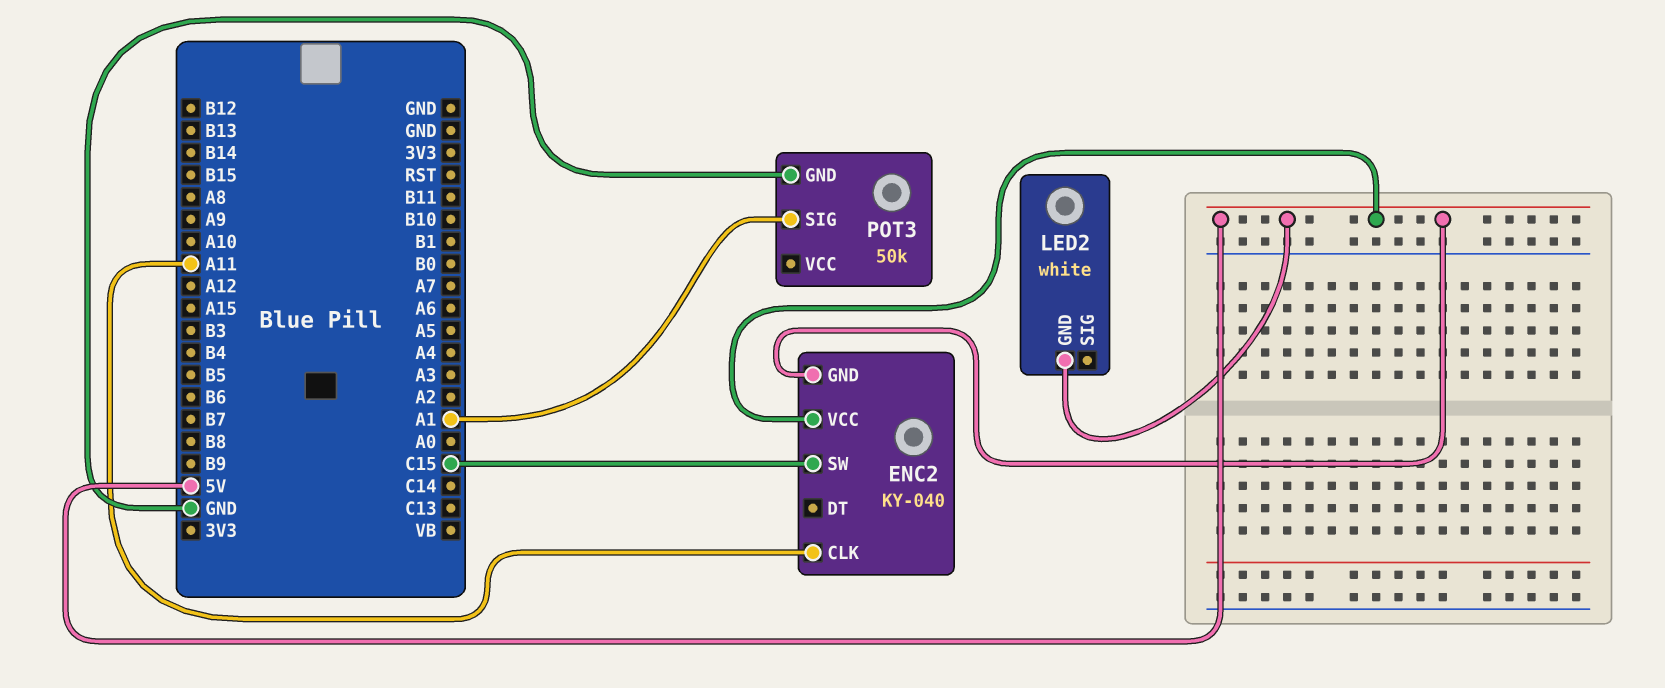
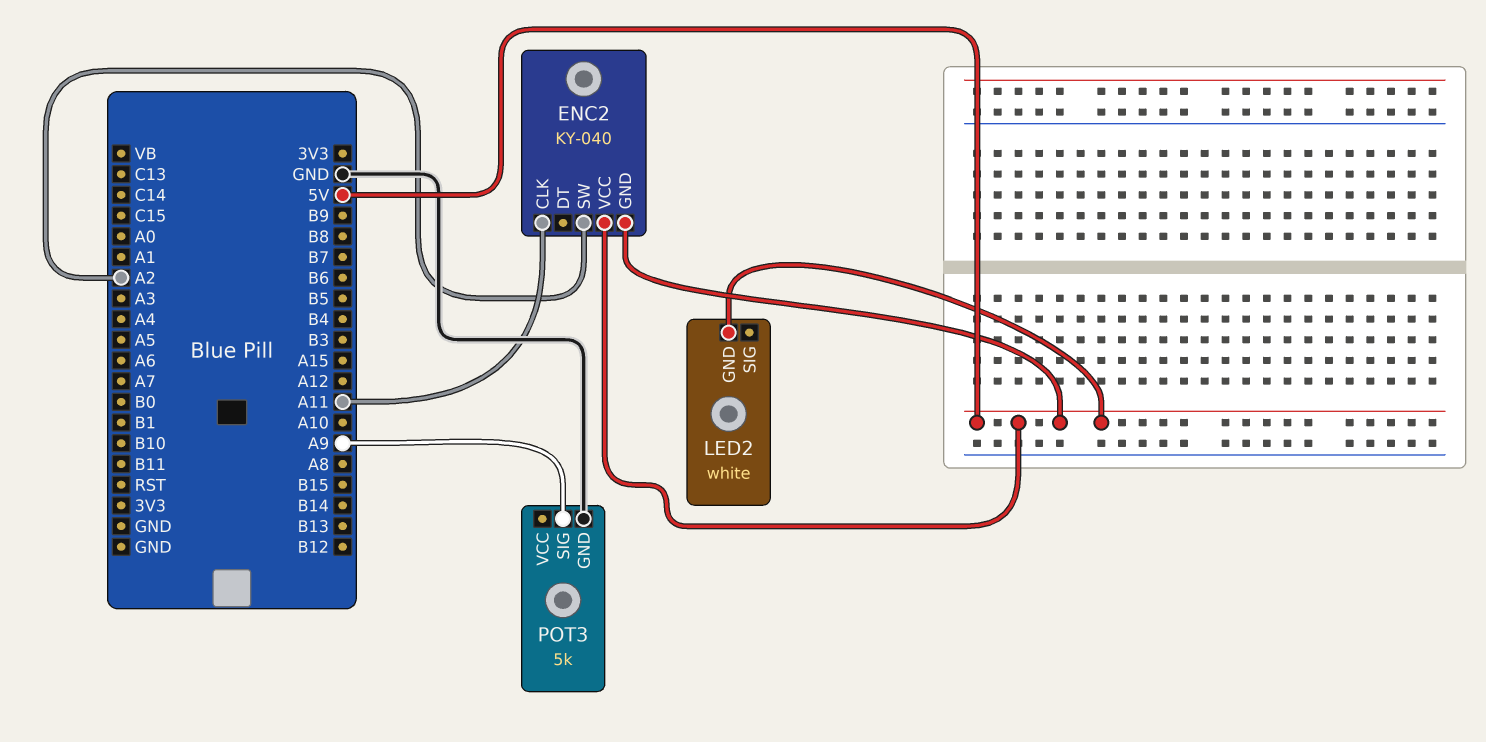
ENC2 pin SW: C15 -> A2
POT3: 50k -> 5k
POT3 pin SIG: A1 -> A9

